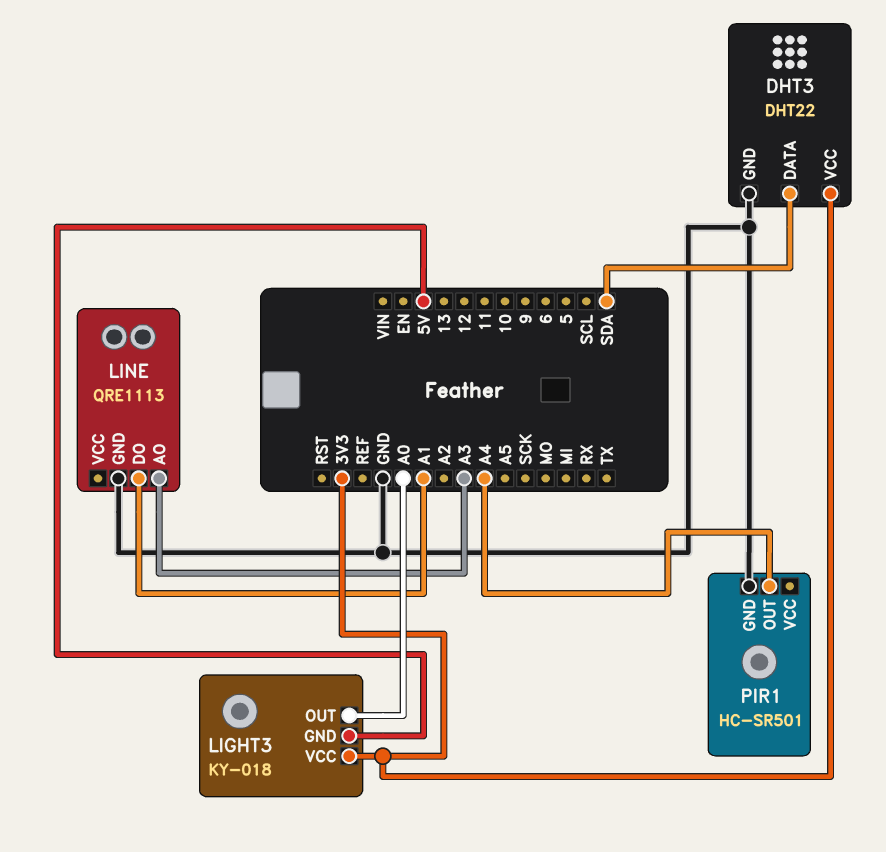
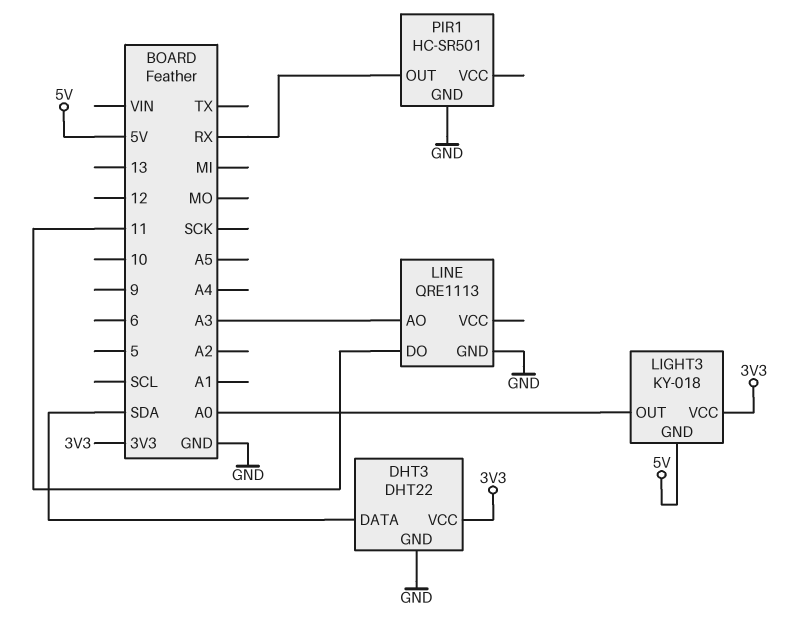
LINE pin DO: A1 -> 11
PIR1 pin OUT: A4 -> RX

